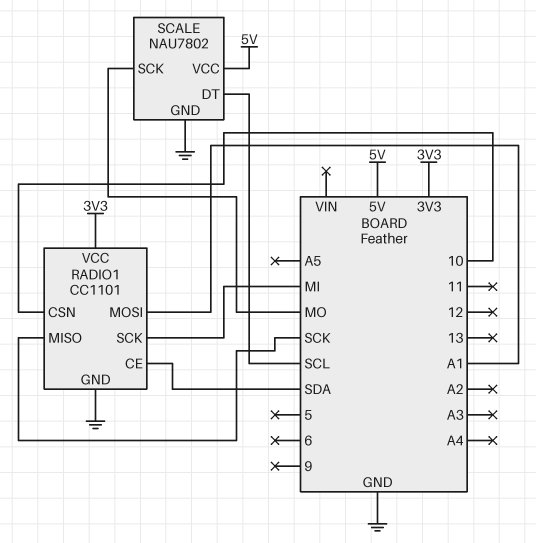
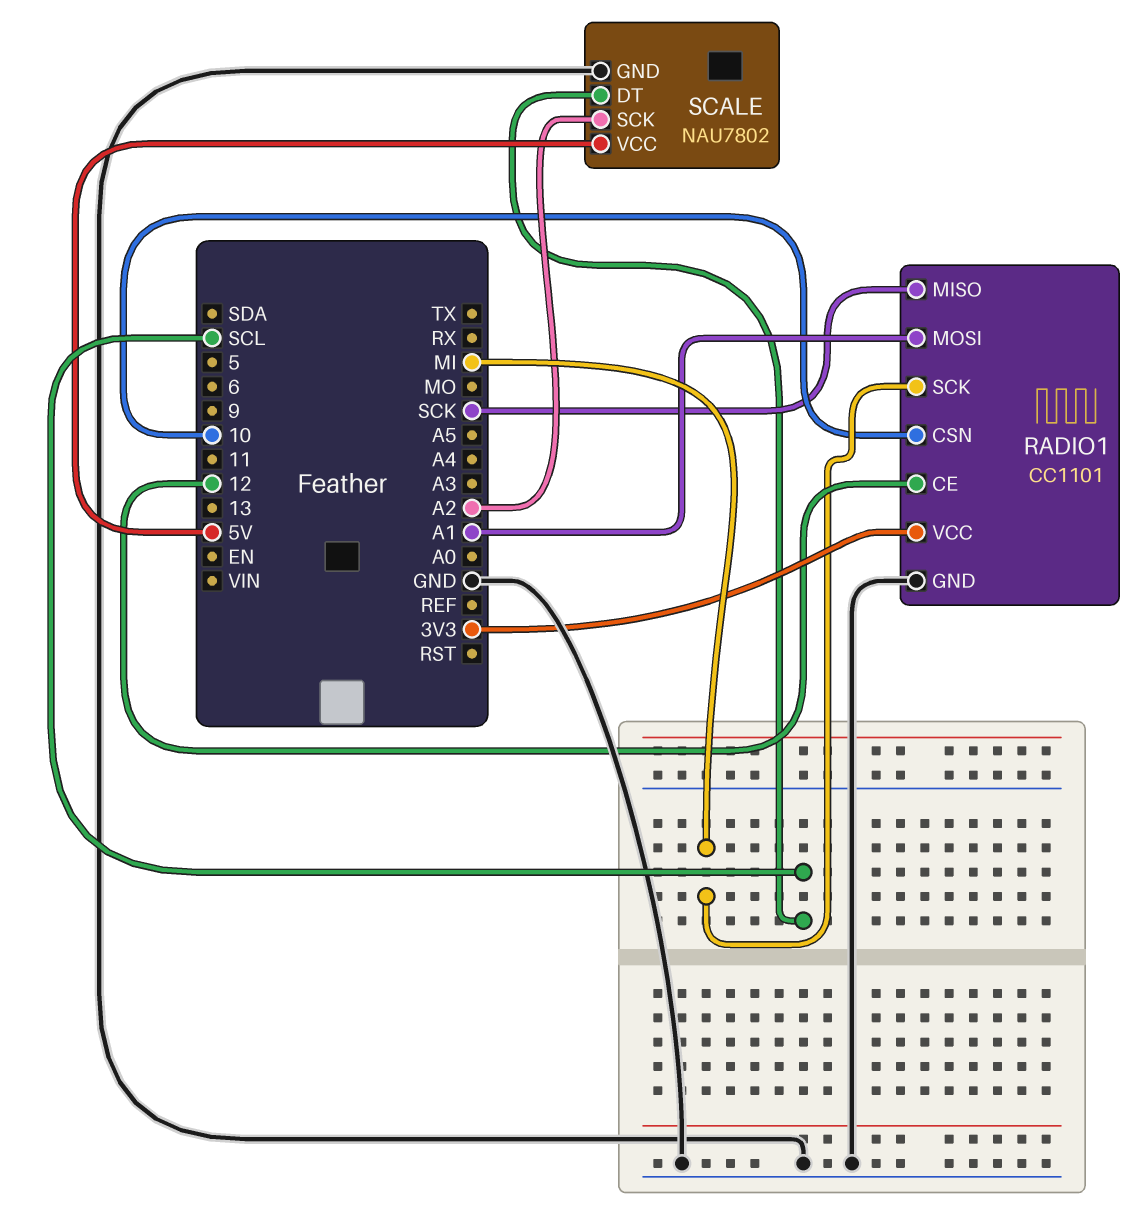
RADIO1 pin CE: SDA -> 12
SCALE pin SCK: MO -> A2

